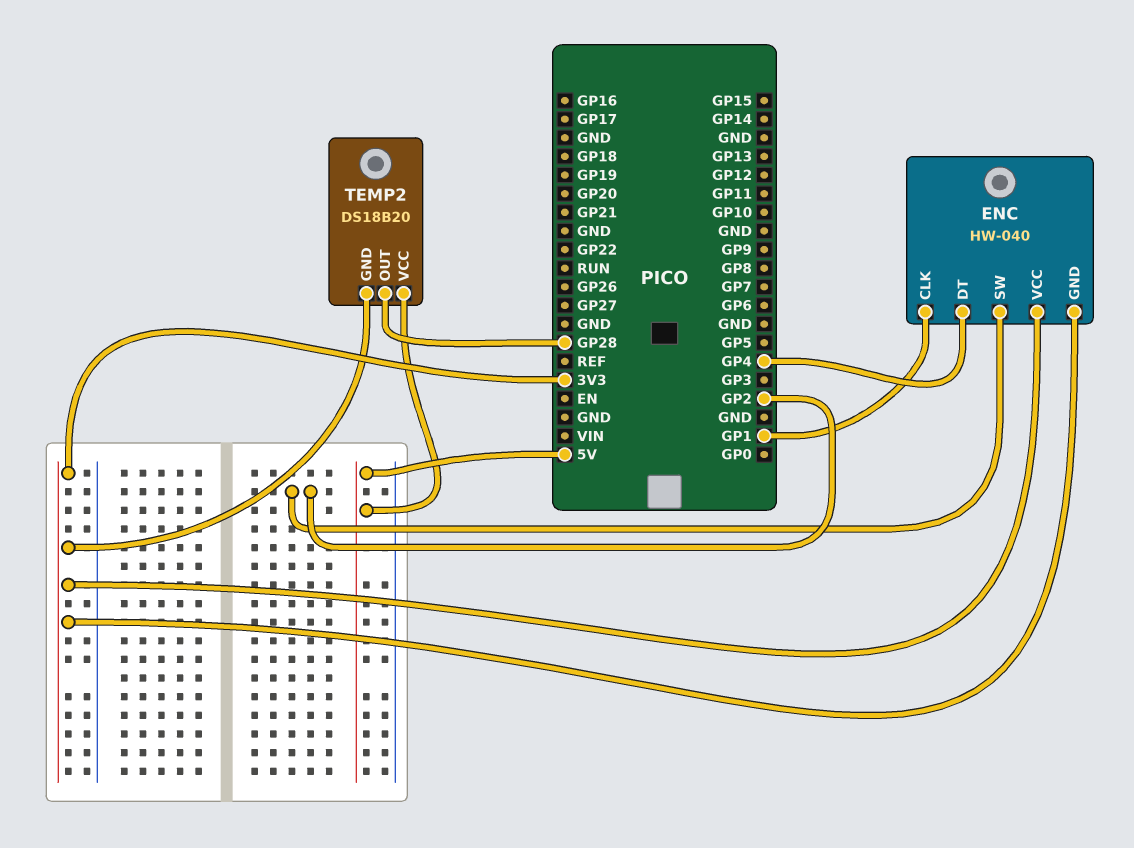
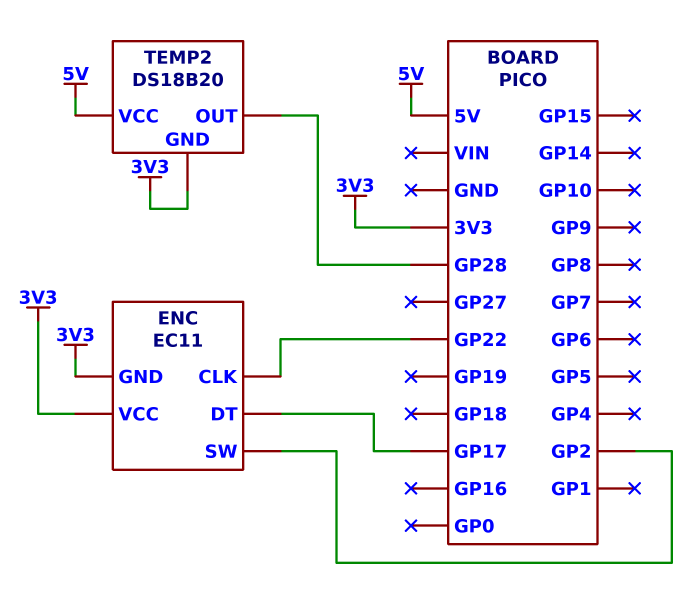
ENC: HW-040 -> EC11
ENC pin CLK: GP1 -> GP22
ENC pin DT: GP4 -> GP17

